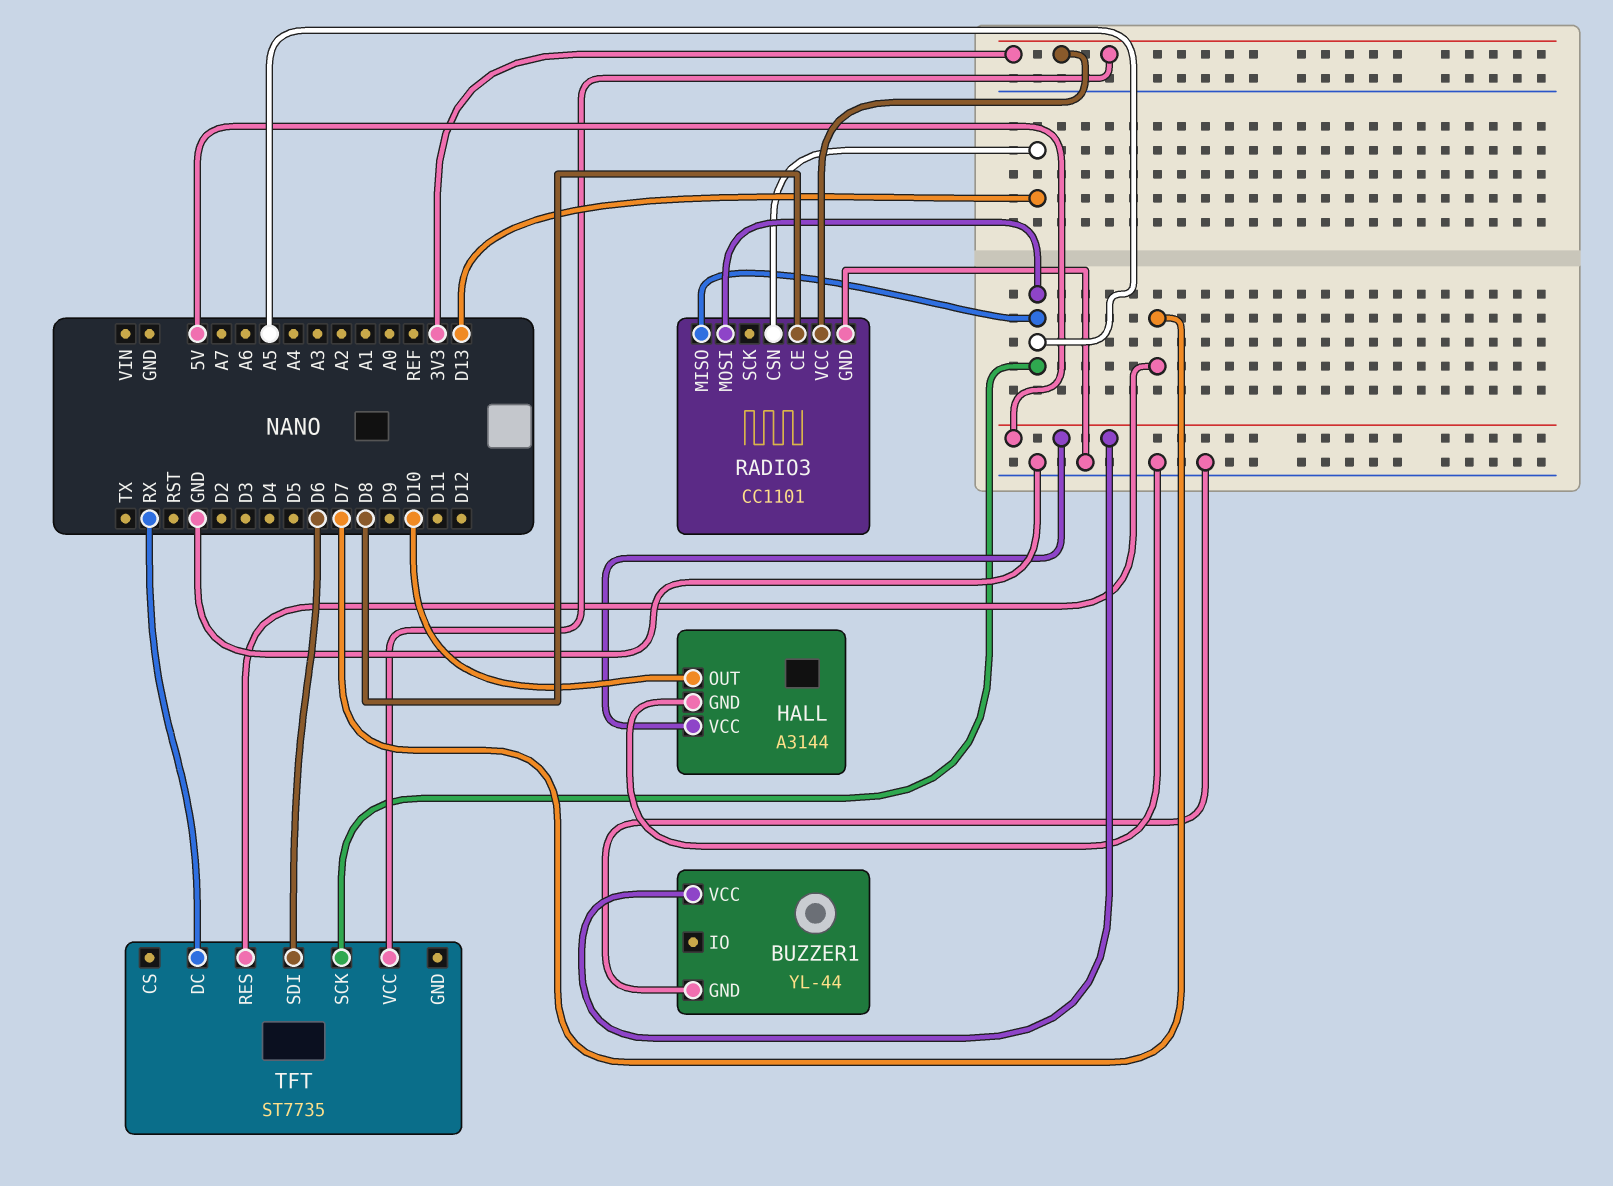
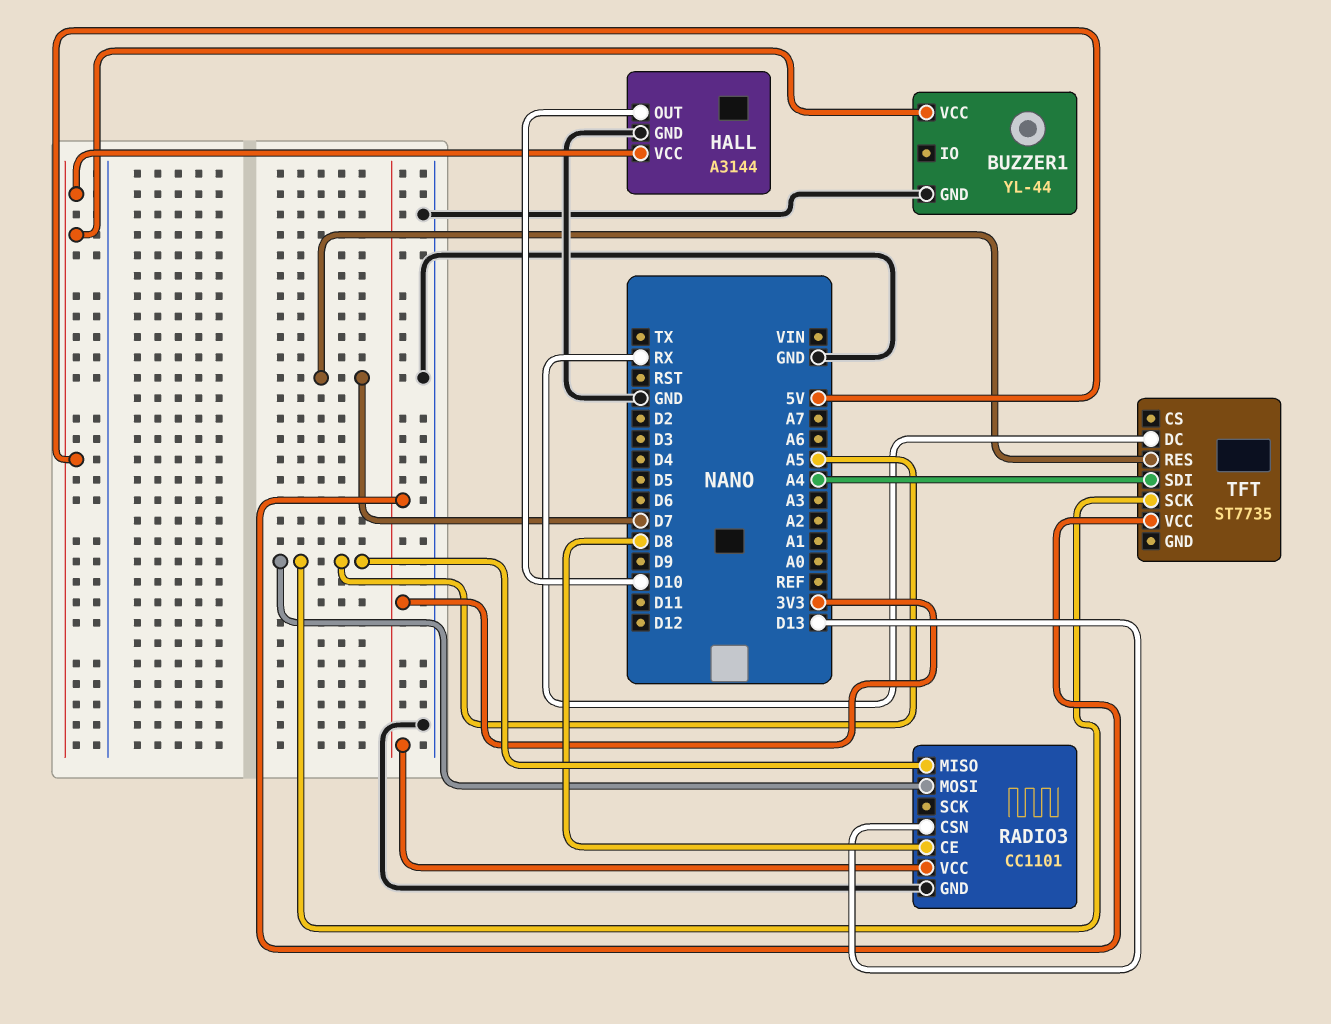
TFT pin SDI: D6 -> A4

